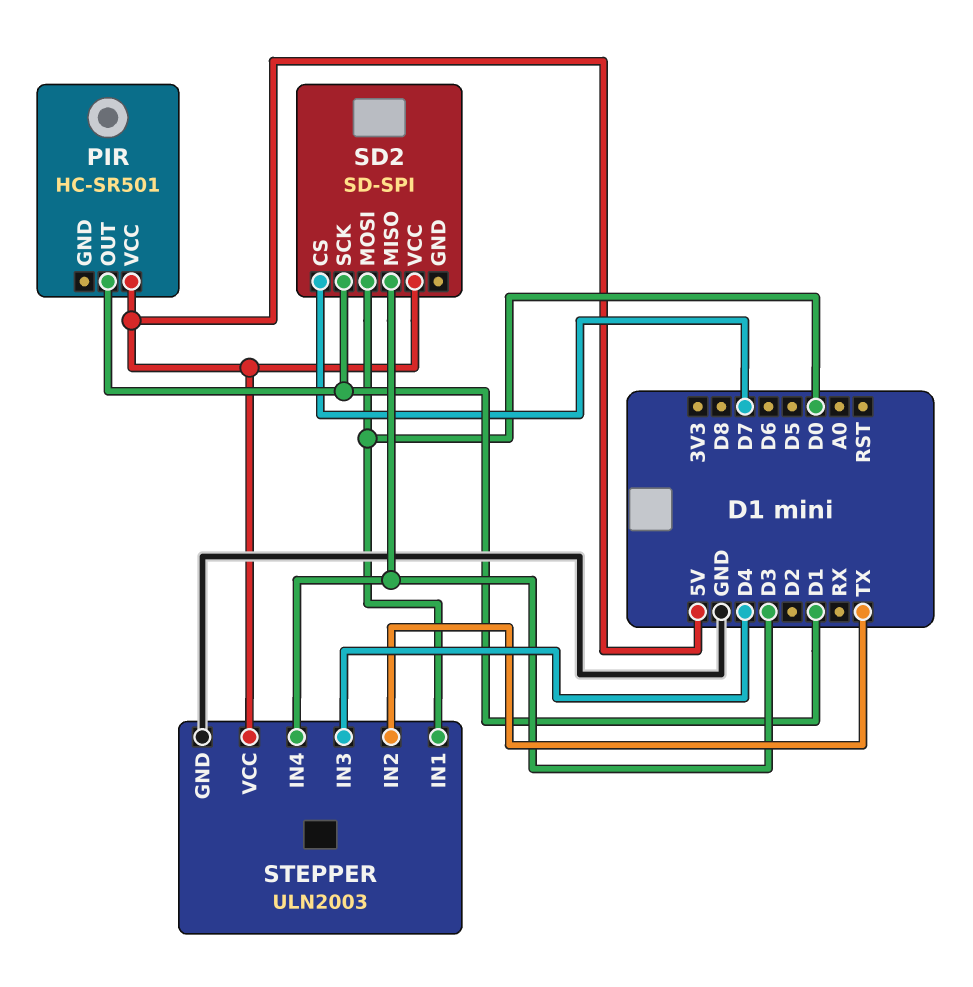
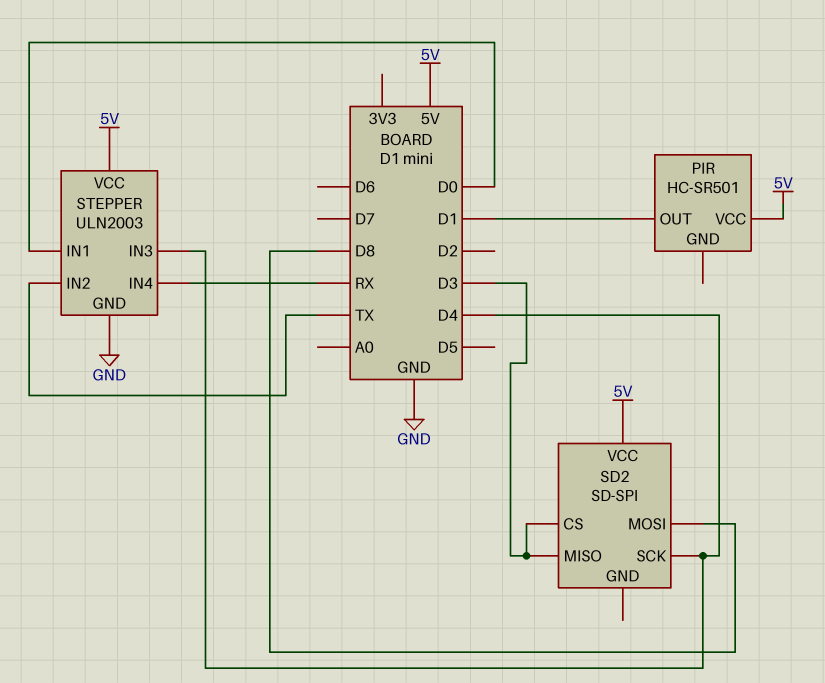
SD2 pin CS: D7 -> D3
SD2 pin MOSI: D0 -> D8
SD2 pin SCK: D1 -> D4
STEPPER pin IN4: D3 -> RX

